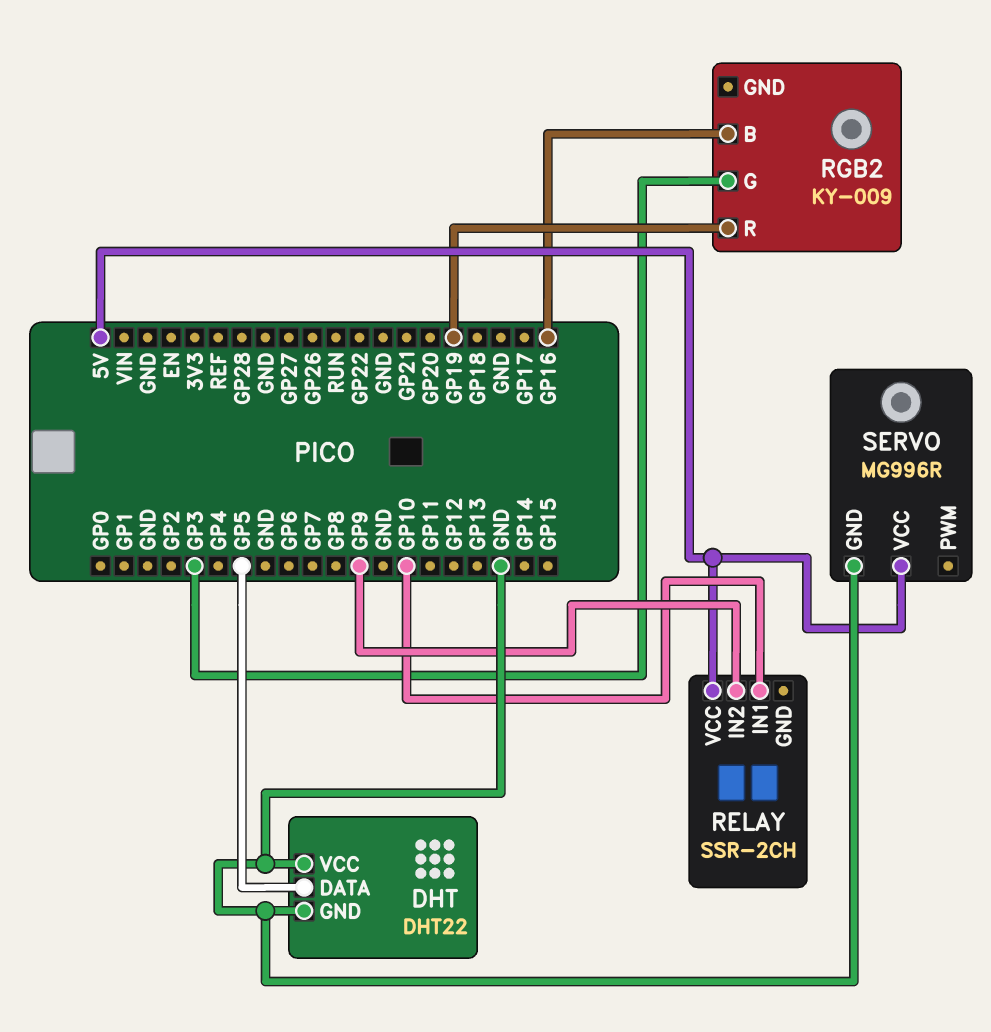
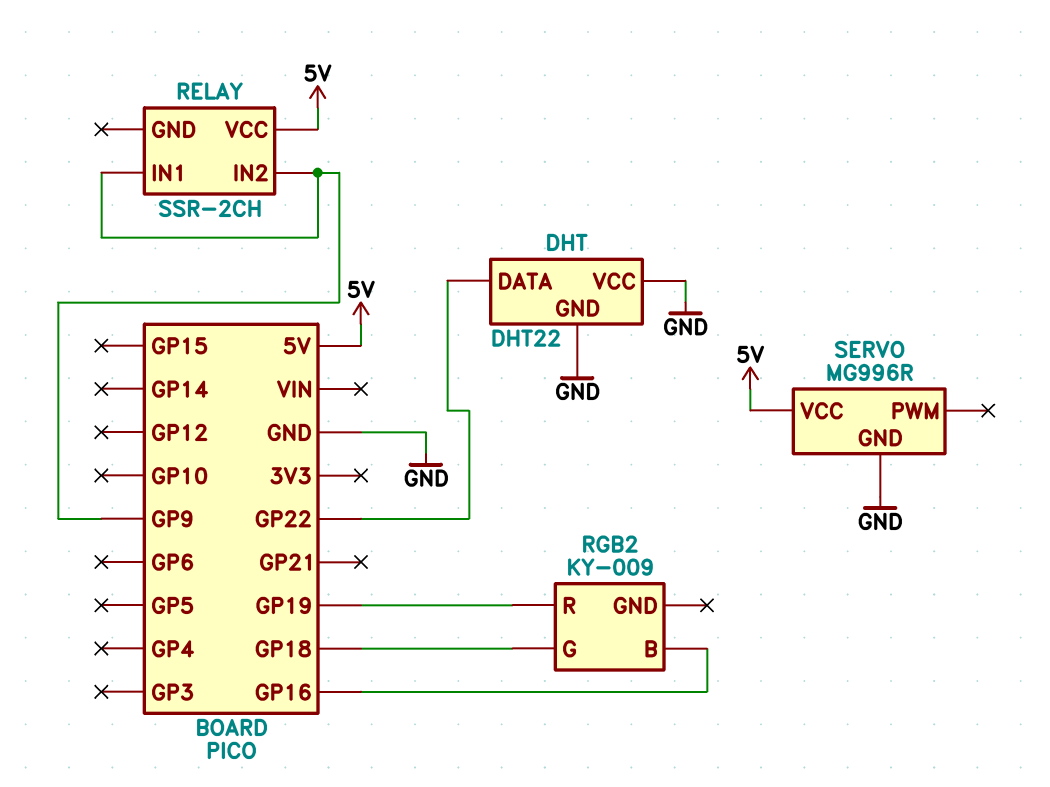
DHT pin DATA: GP5 -> GP22
RELAY pin IN1: GP10 -> GP9
RGB2 pin G: GP3 -> GP18

